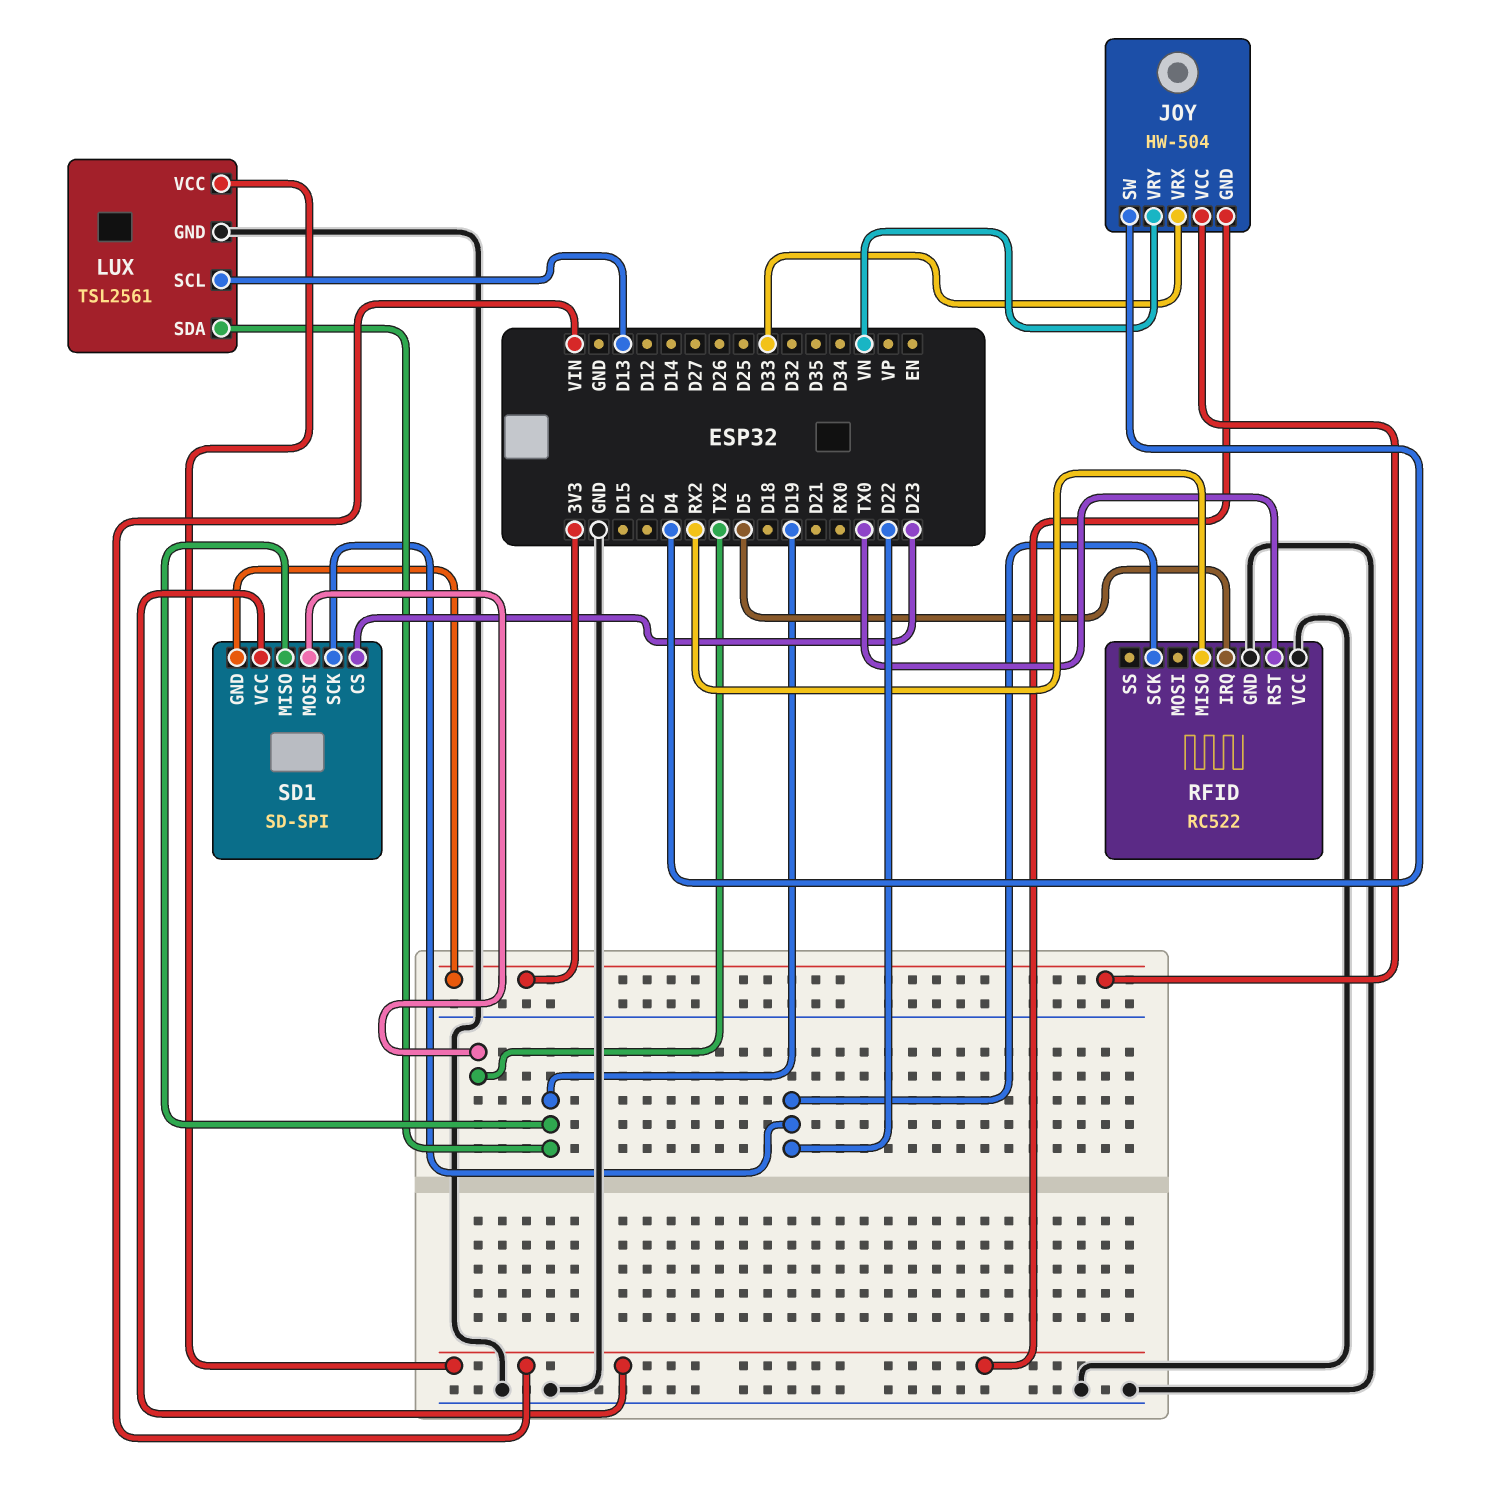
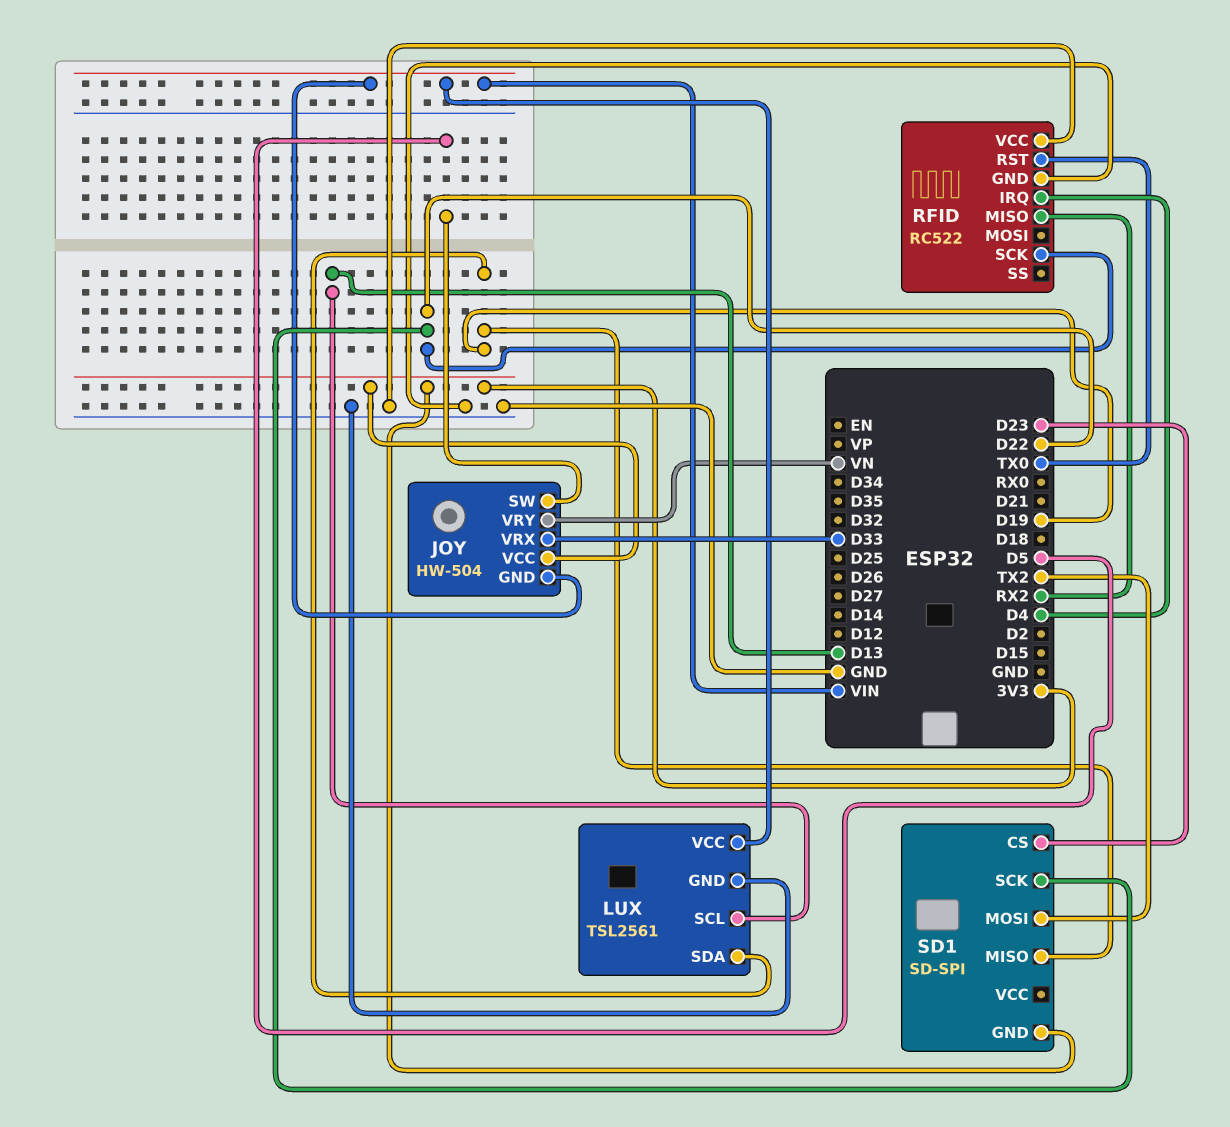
JOY pin SW: D4 -> D5
RFID pin IRQ: D5 -> D4
SD1 pin VCC: VIN -> none

